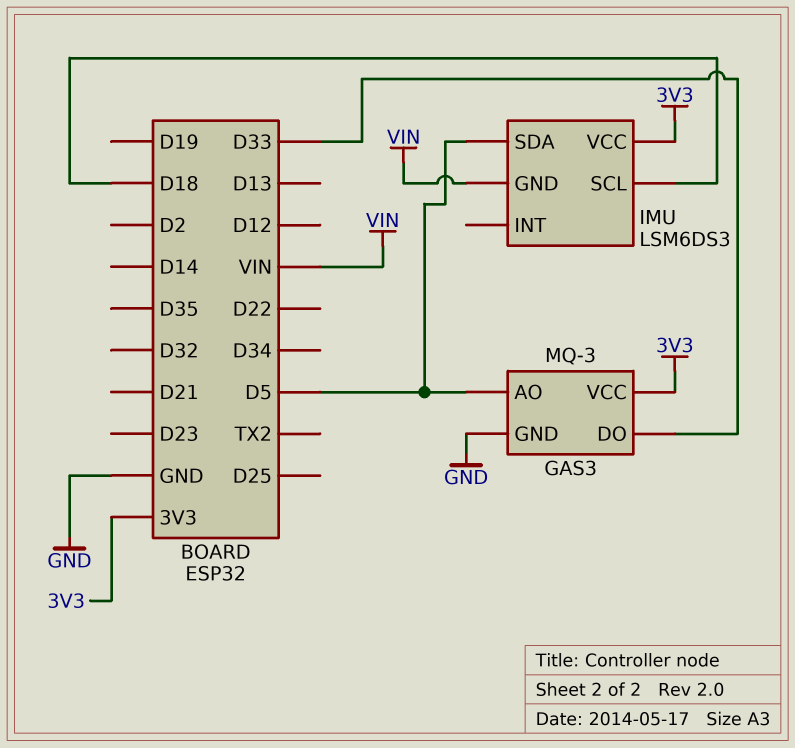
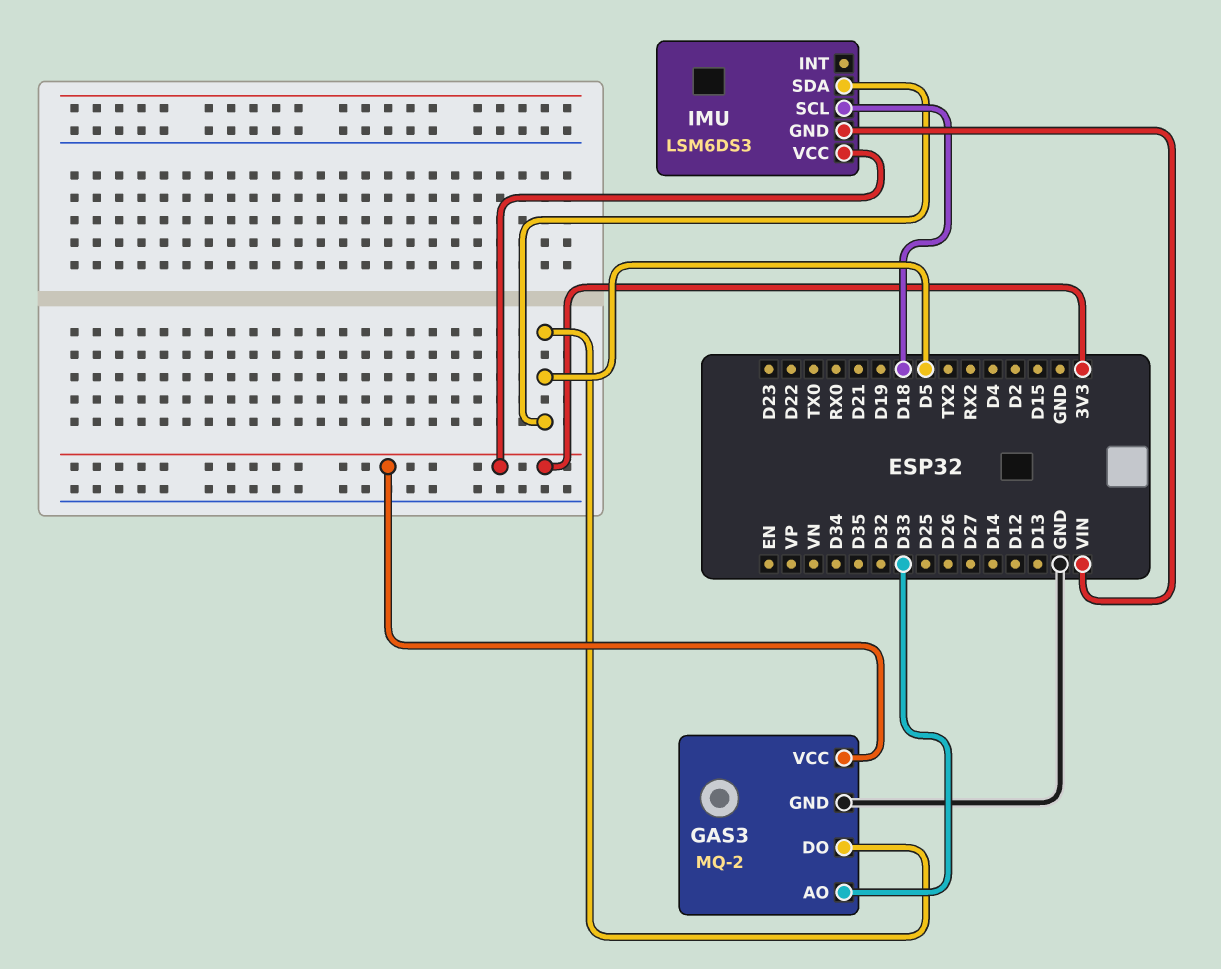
GAS3: MQ-3 -> MQ-2
GAS3 pin AO: D5 -> D33
GAS3 pin DO: D33 -> D5

